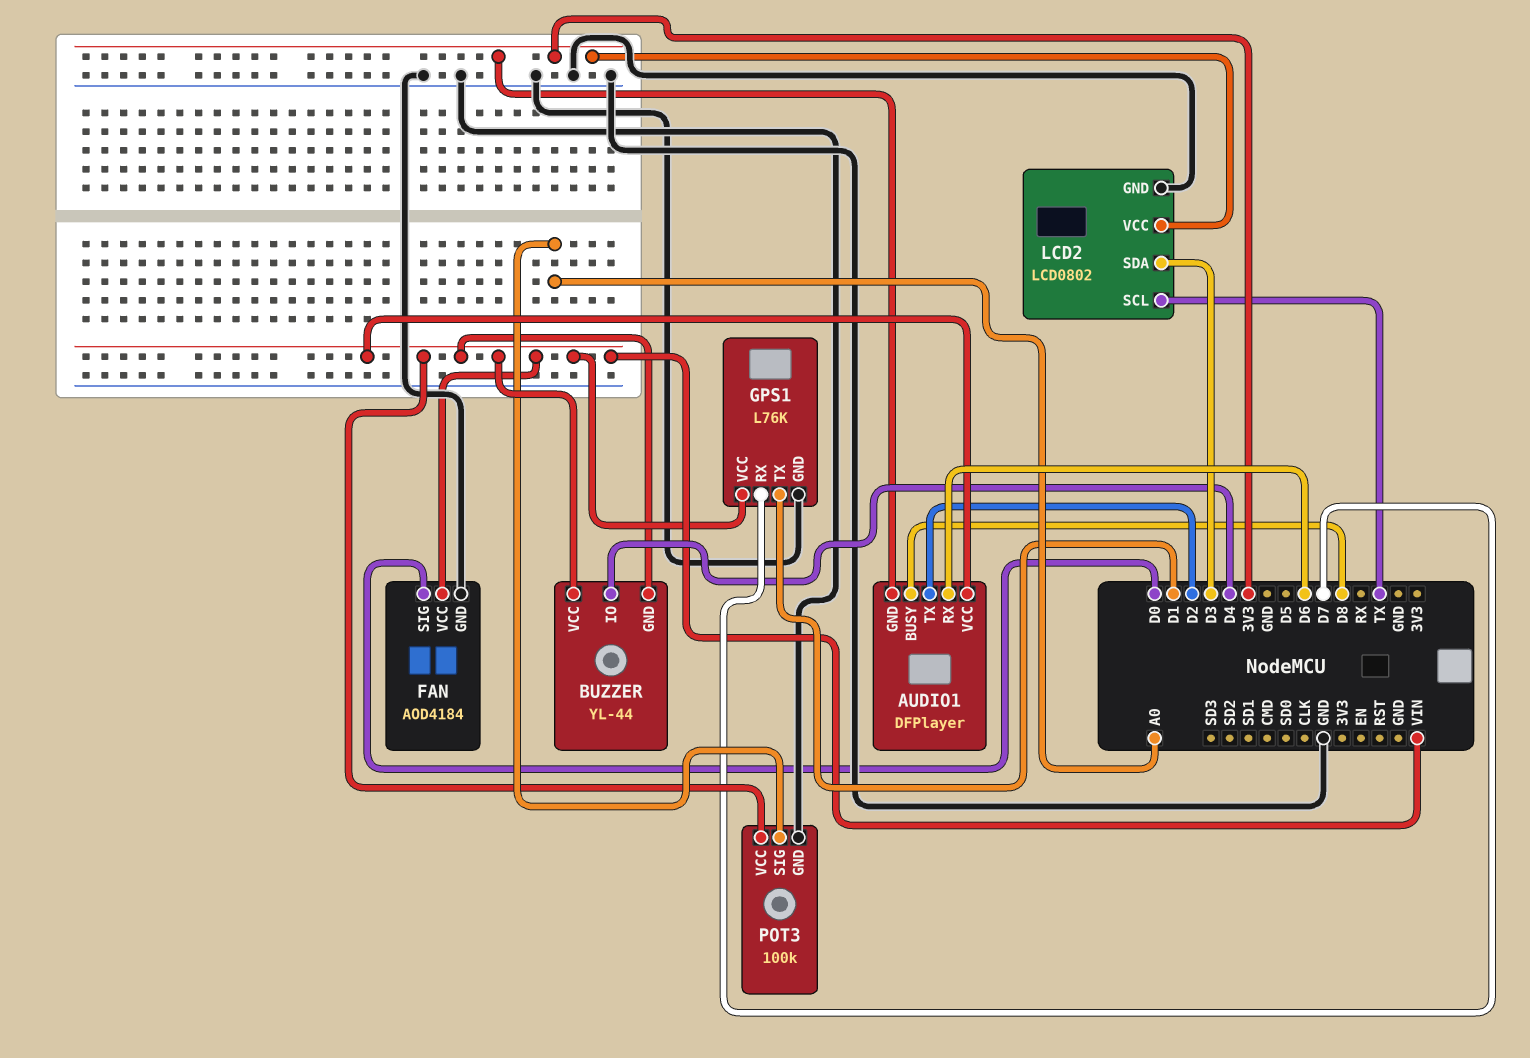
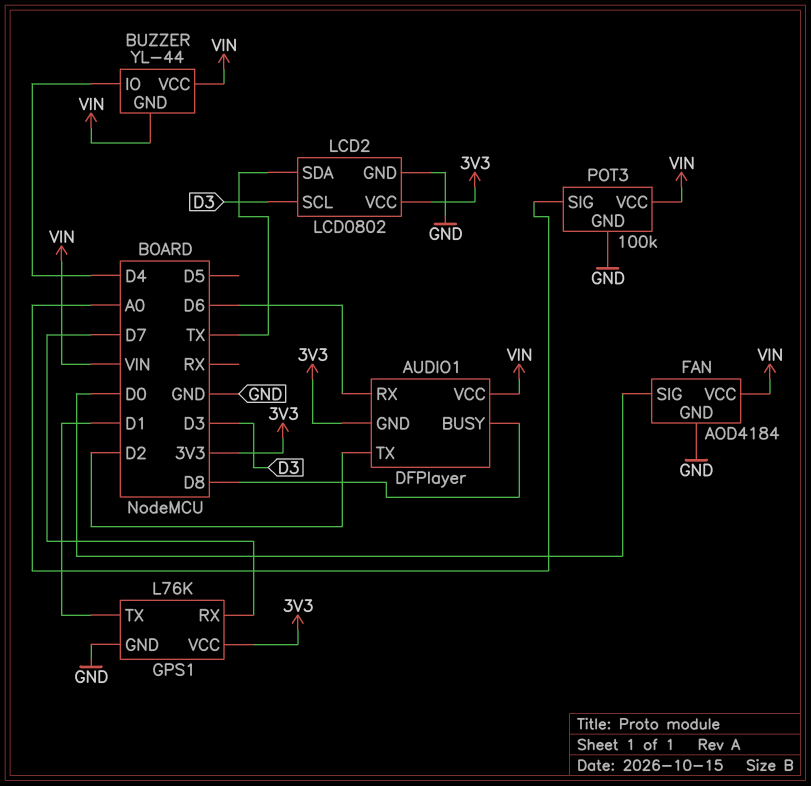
GPS1 pin VCC: VIN -> 3V3
LCD2 pin SCL: TX -> D3
LCD2 pin SDA: D3 -> TX

